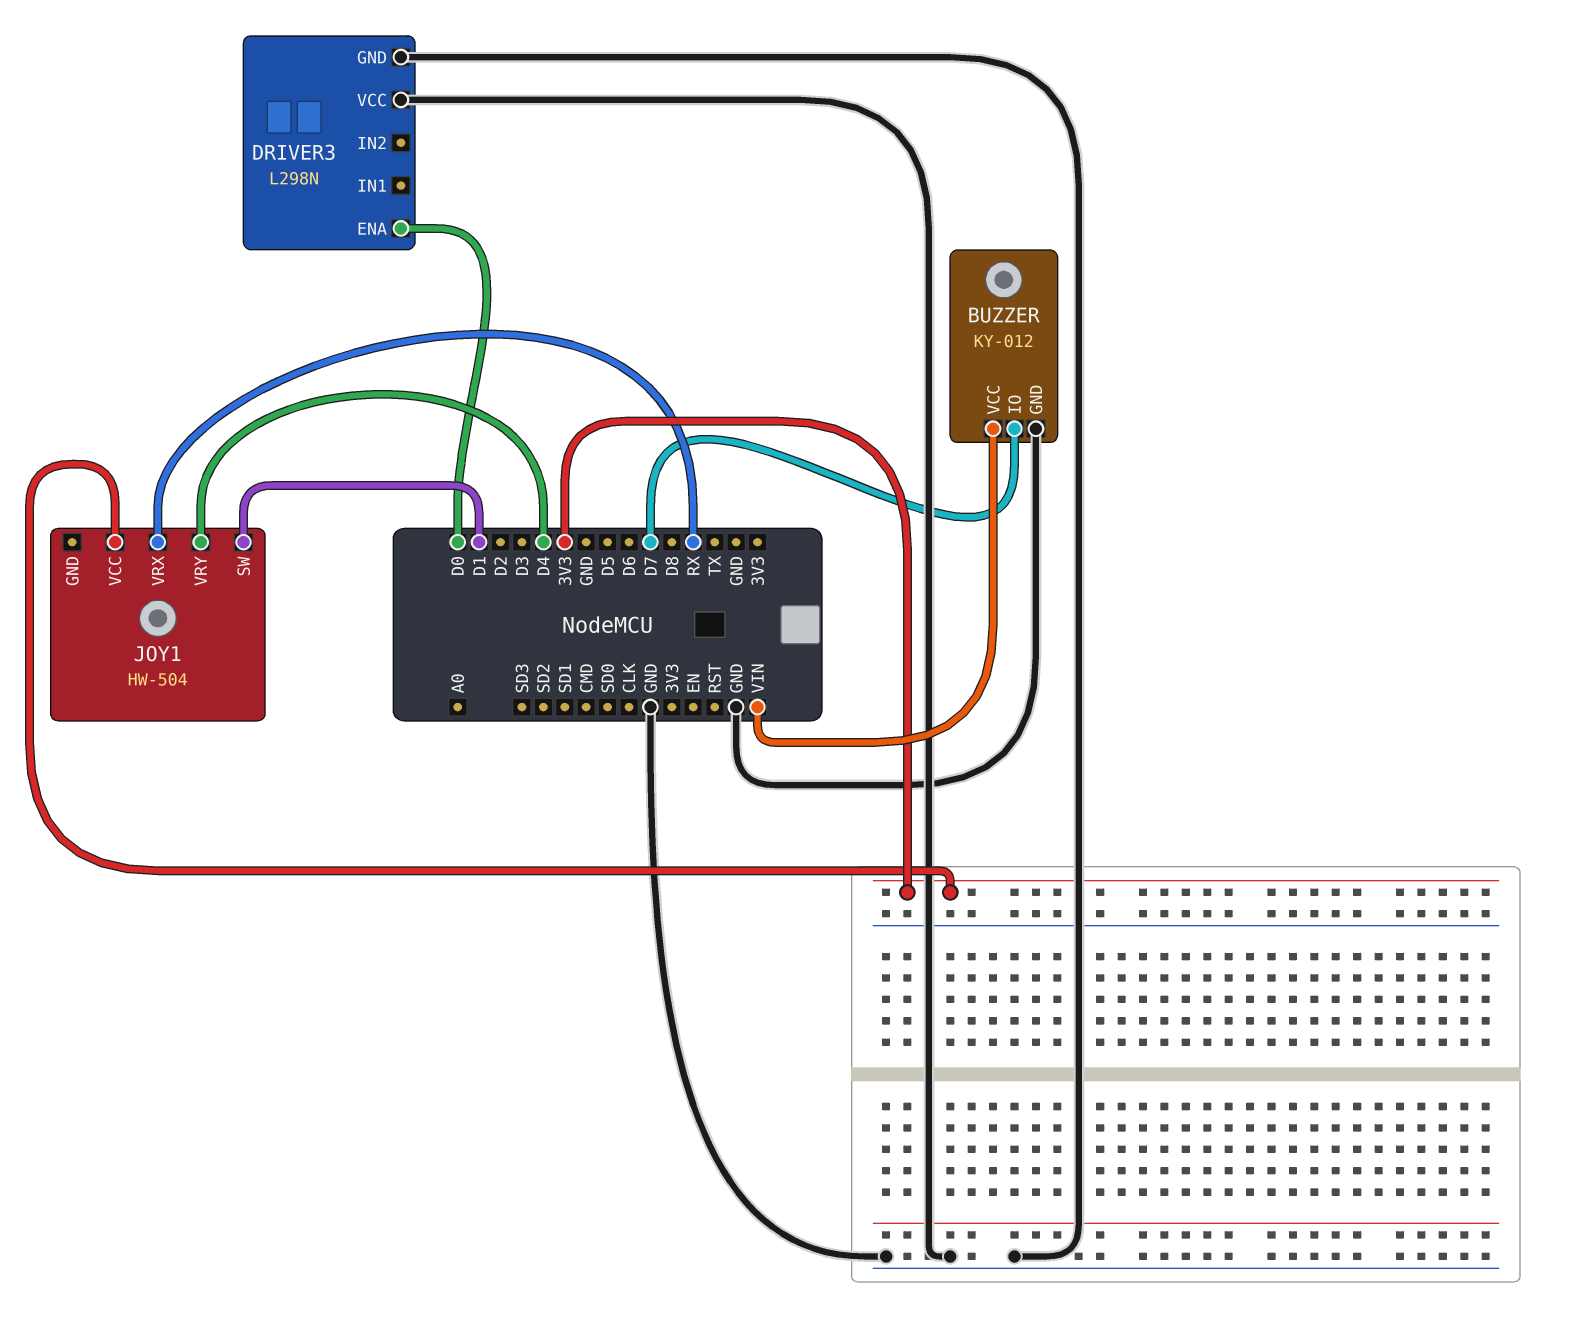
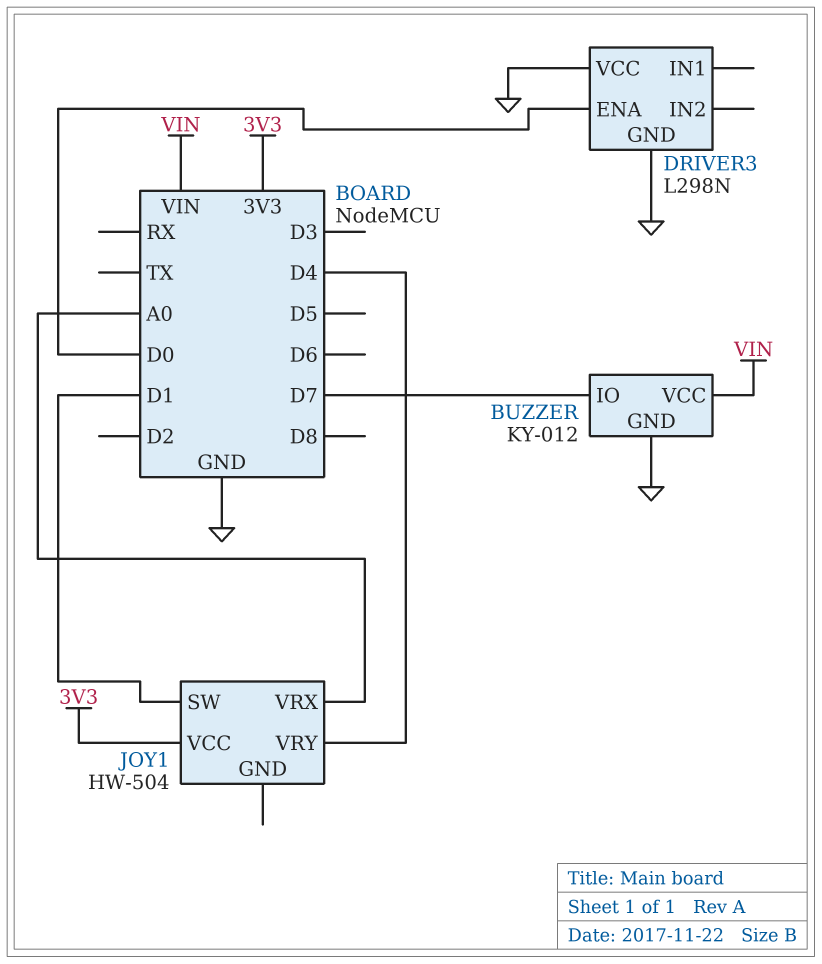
JOY1 pin VRX: RX -> A0

